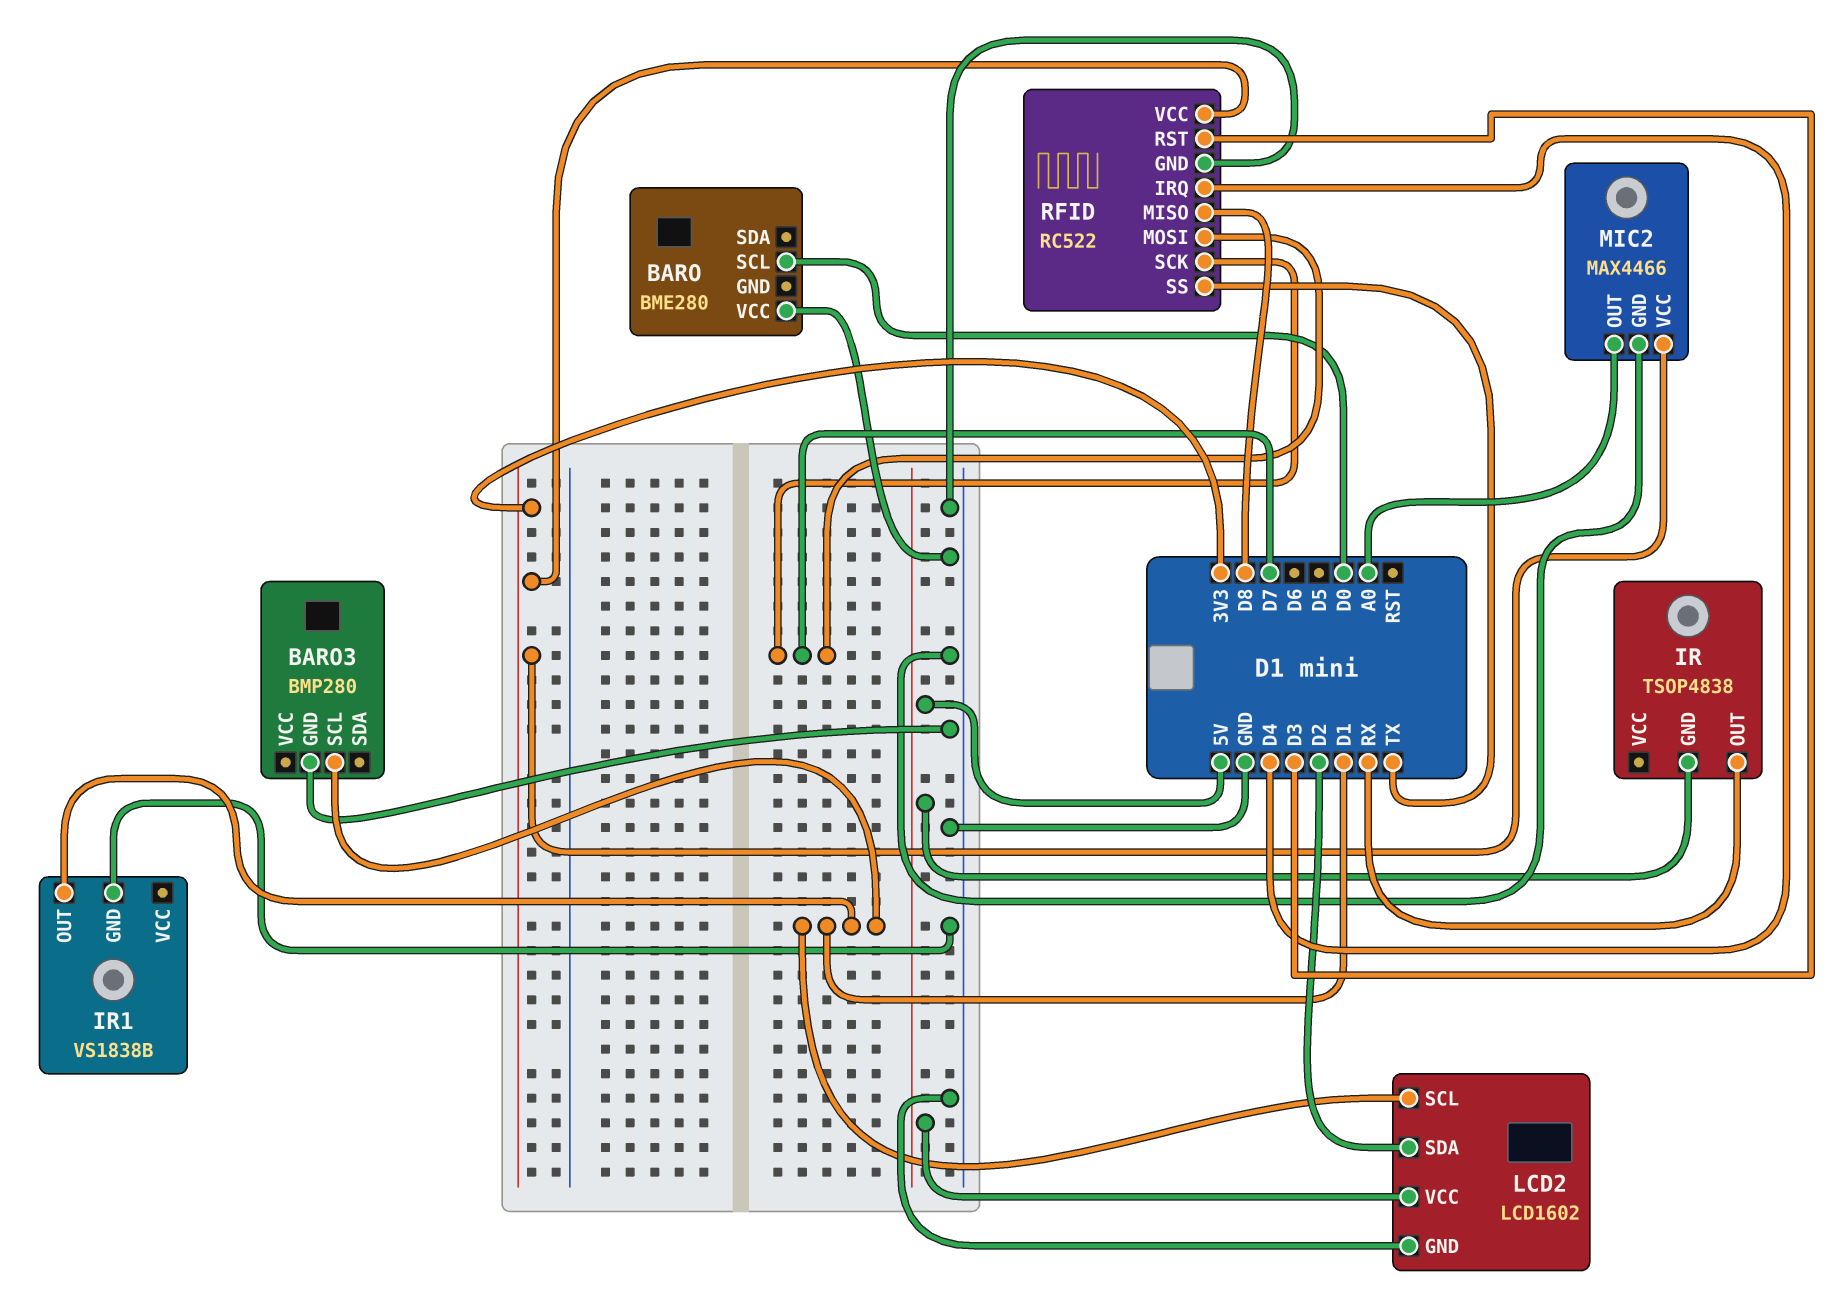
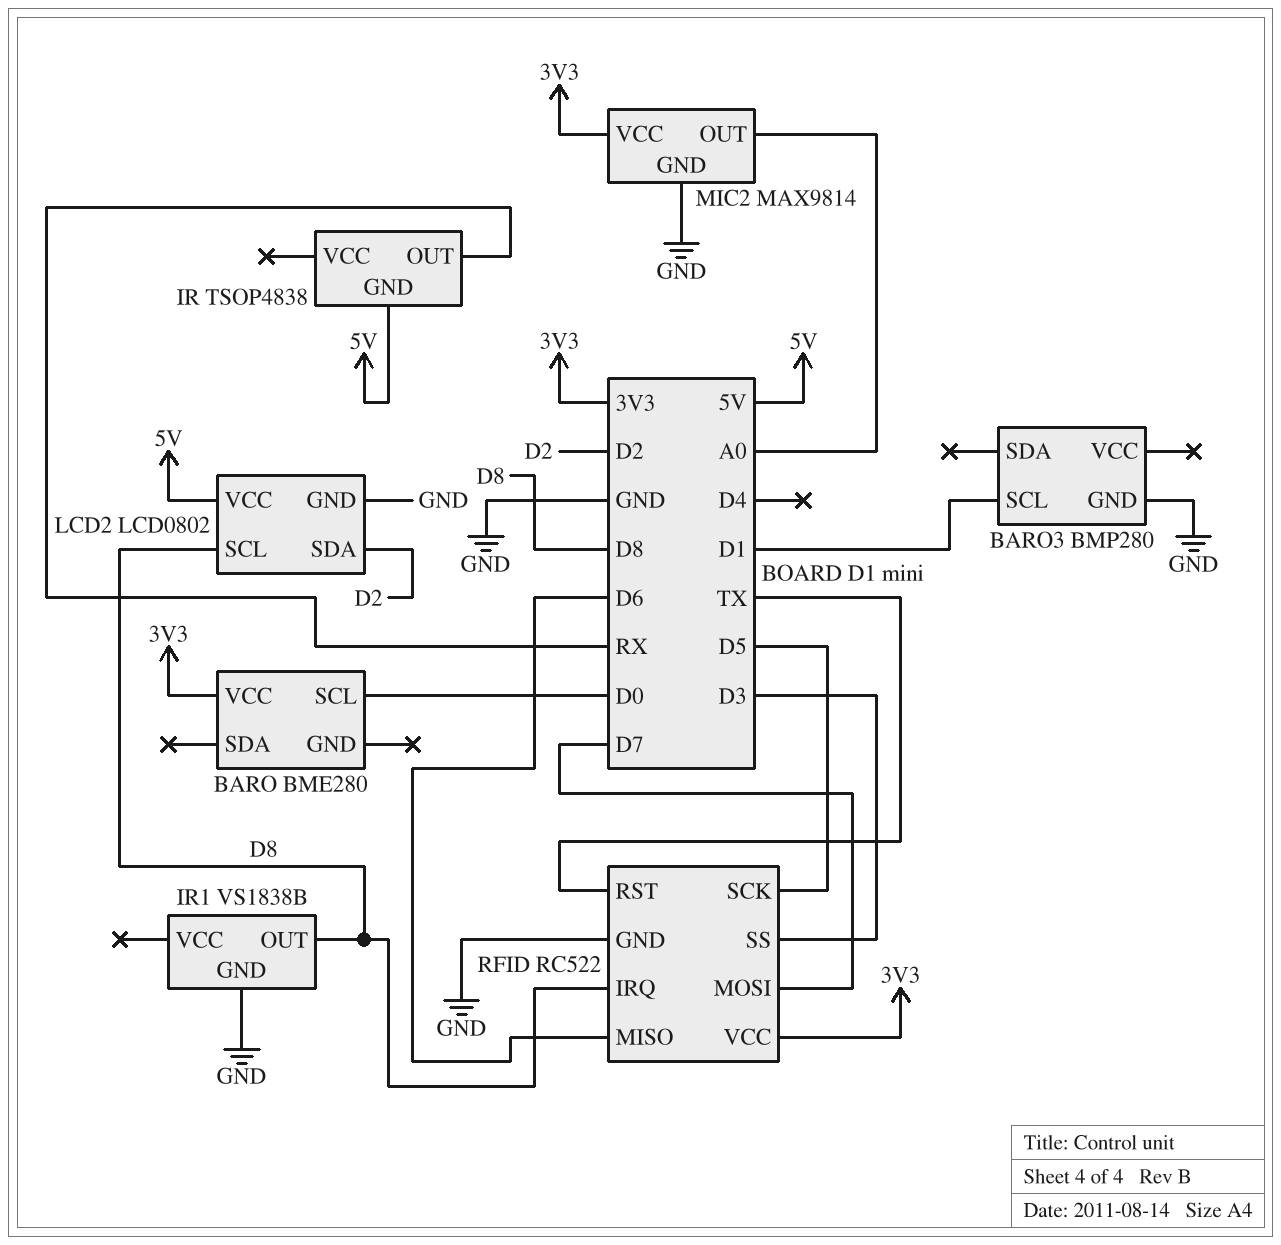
BARO pin VCC: GND -> 3V3
IR1 pin OUT: D1 -> D8
LCD2: LCD1602 -> LCD0802
LCD2 pin SCL: D1 -> D8
MIC2: MAX4466 -> MAX9814
RFID pin IRQ: D4 -> D8
RFID pin MISO: D8 -> D6
RFID pin RST: D3 -> TX
RFID pin SCK: D7 -> D5
RFID pin SS: TX -> D3

